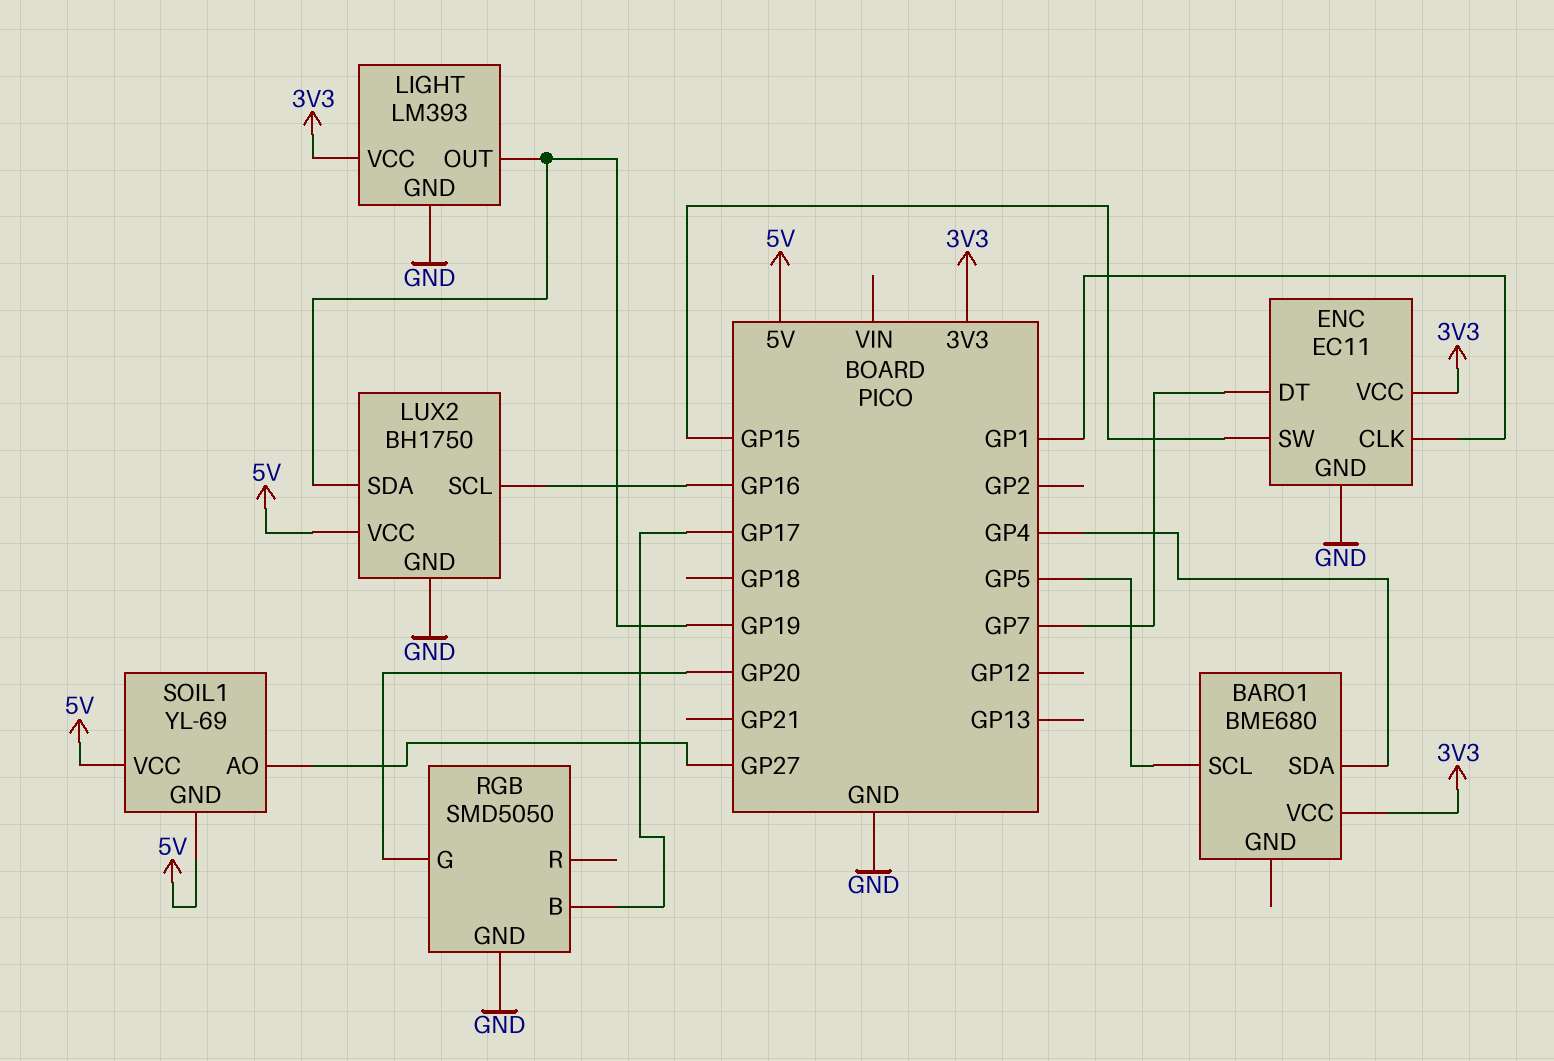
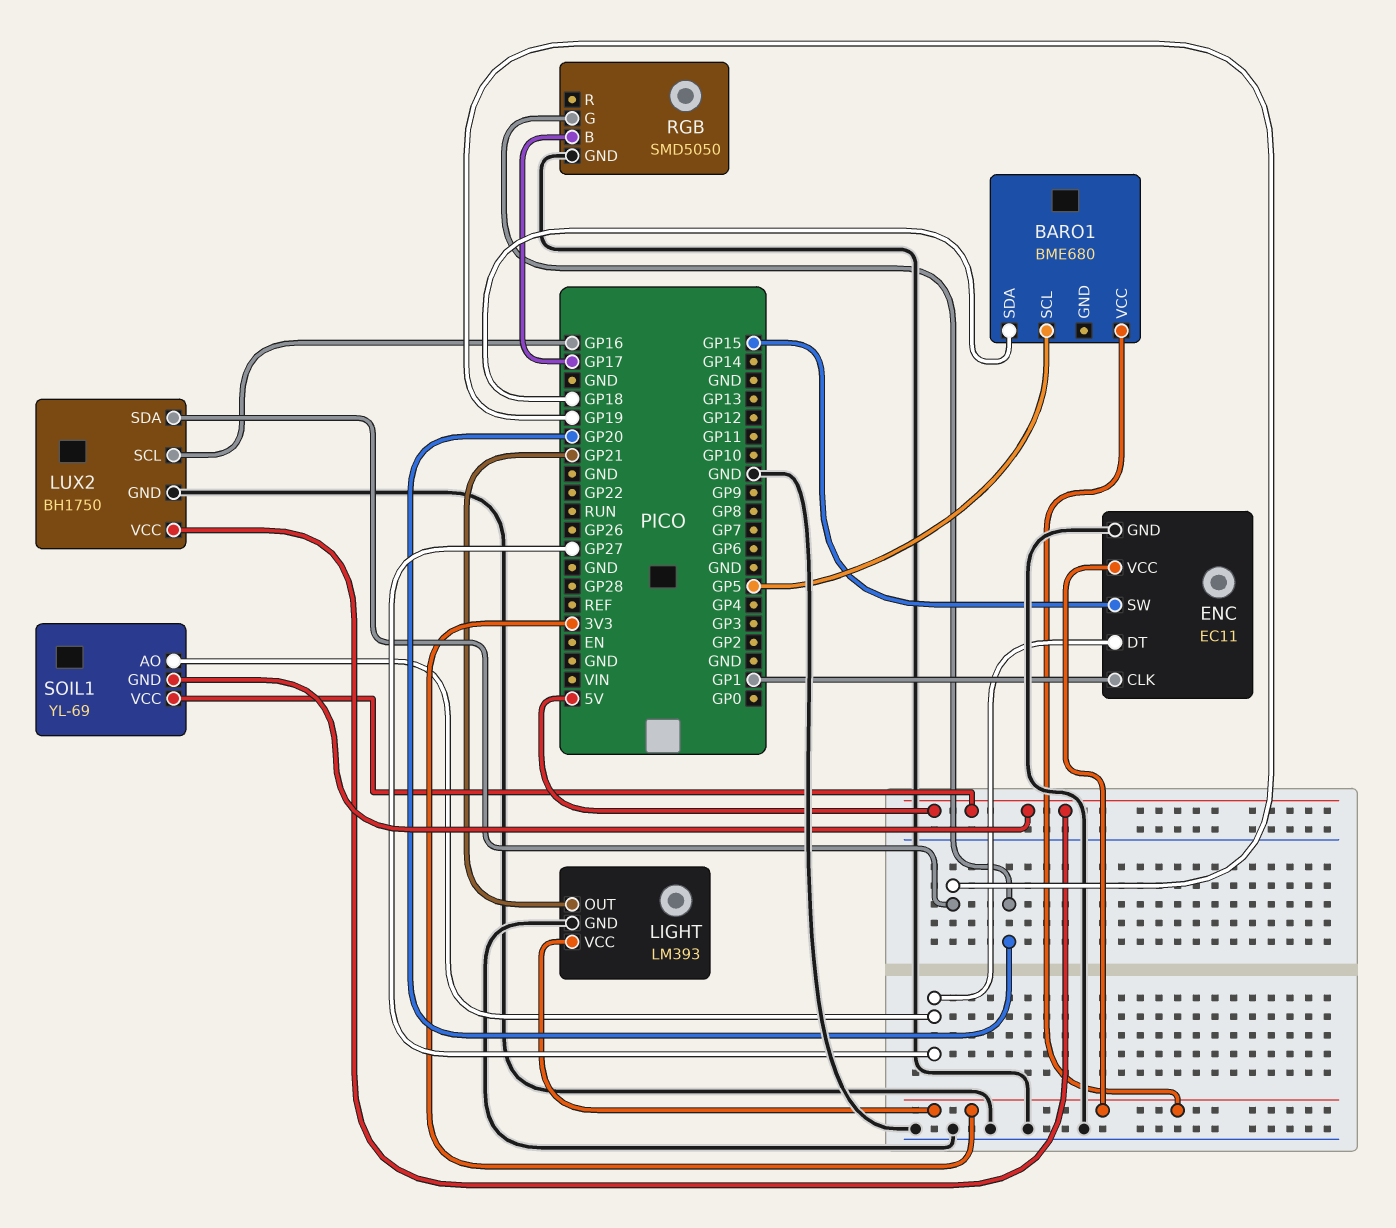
BARO1 pin SDA: GP4 -> GP18
ENC pin DT: GP7 -> GP27
LIGHT pin OUT: GP19 -> GP21

